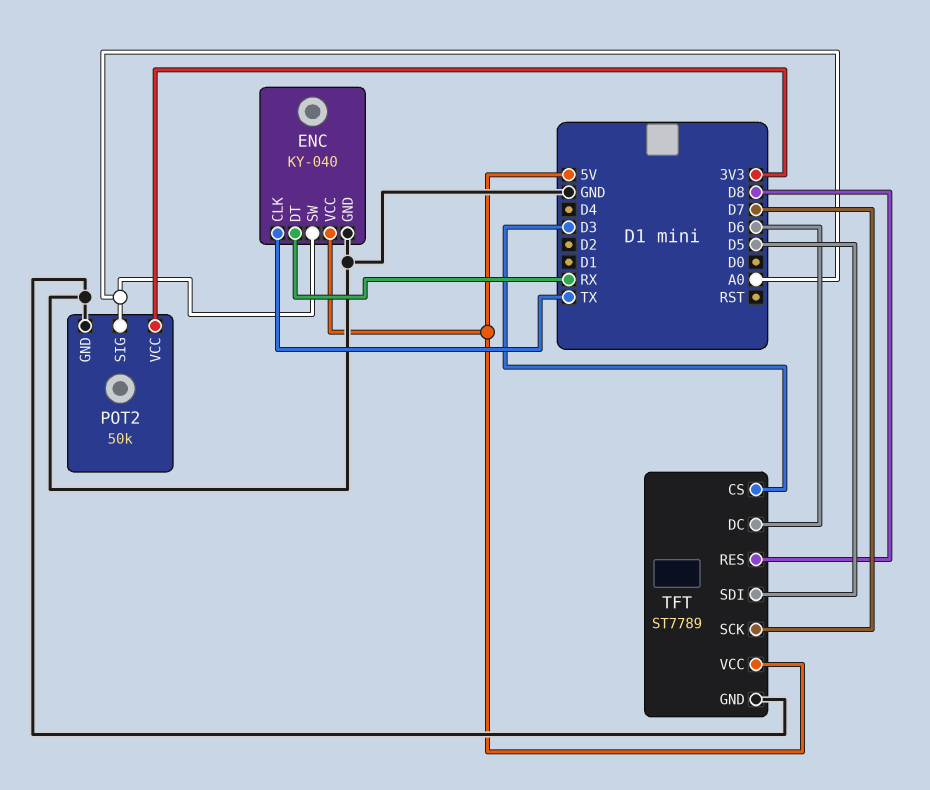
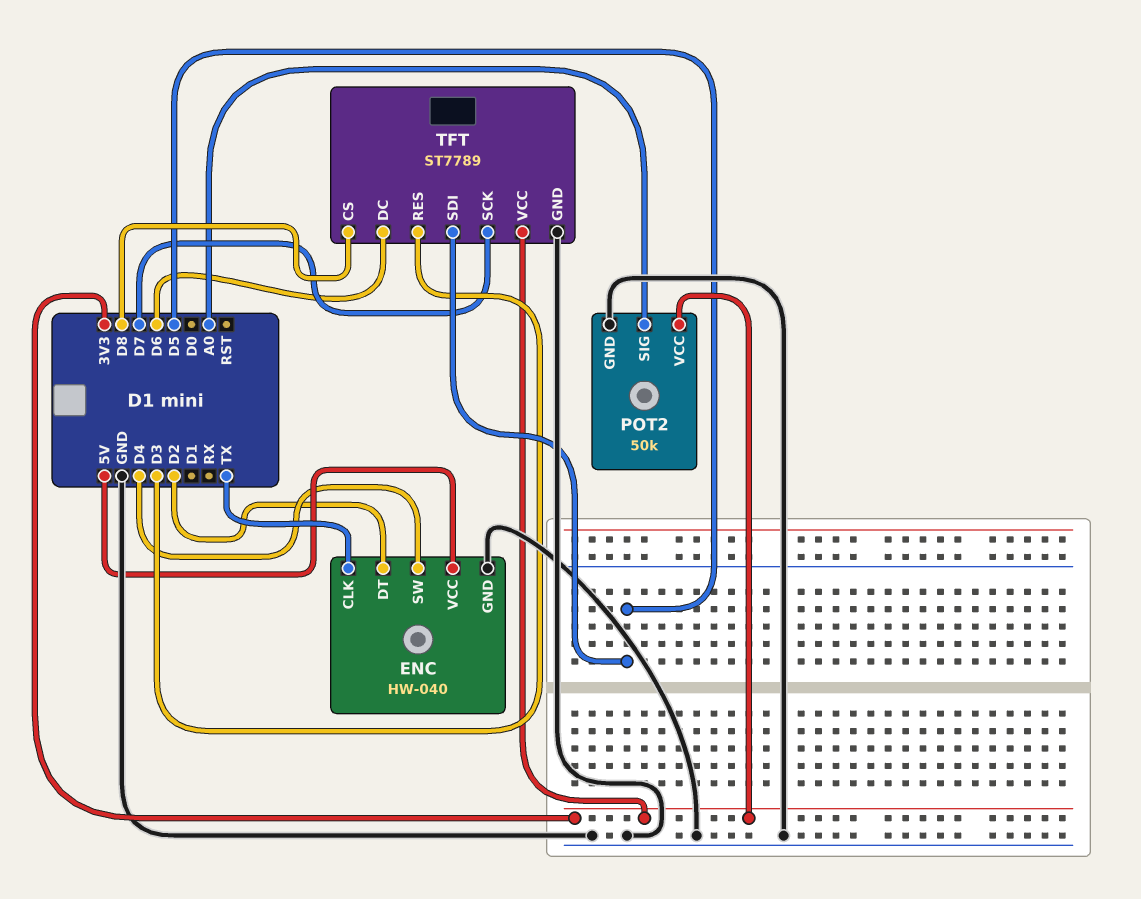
ENC: KY-040 -> HW-040
ENC pin DT: RX -> D2
ENC pin SW: A0 -> D4
TFT pin CS: D3 -> D8
TFT pin RES: D8 -> D3
TFT pin VCC: 5V -> 3V3

